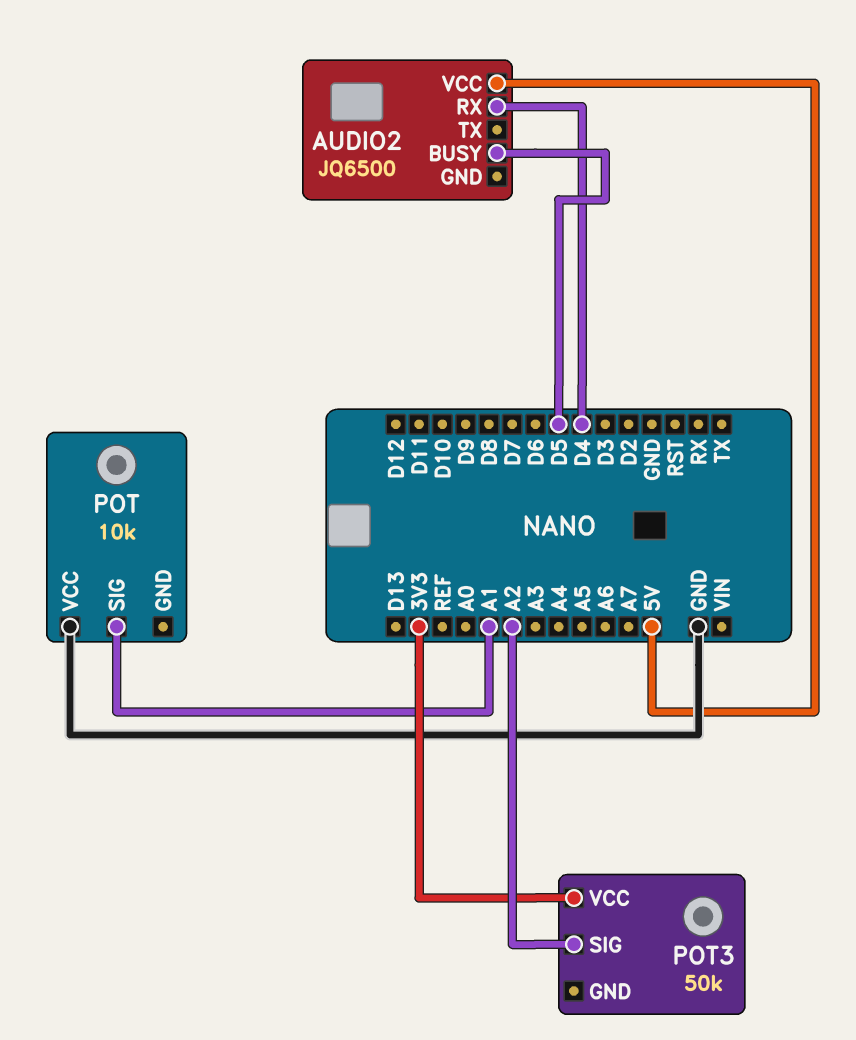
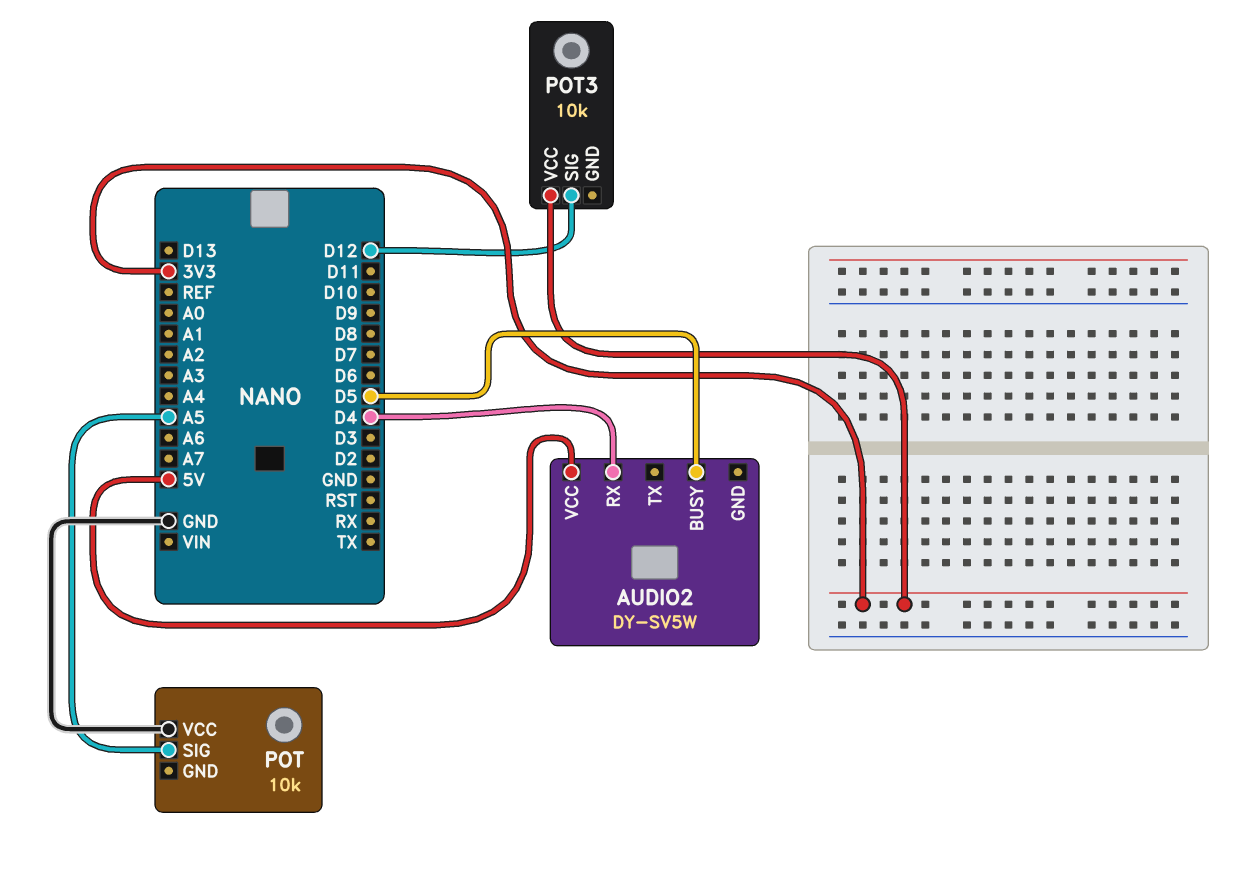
AUDIO2: JQ6500 -> DY-SV5W
POT pin SIG: A1 -> A5
POT3: 50k -> 10k
POT3 pin SIG: A2 -> D12

